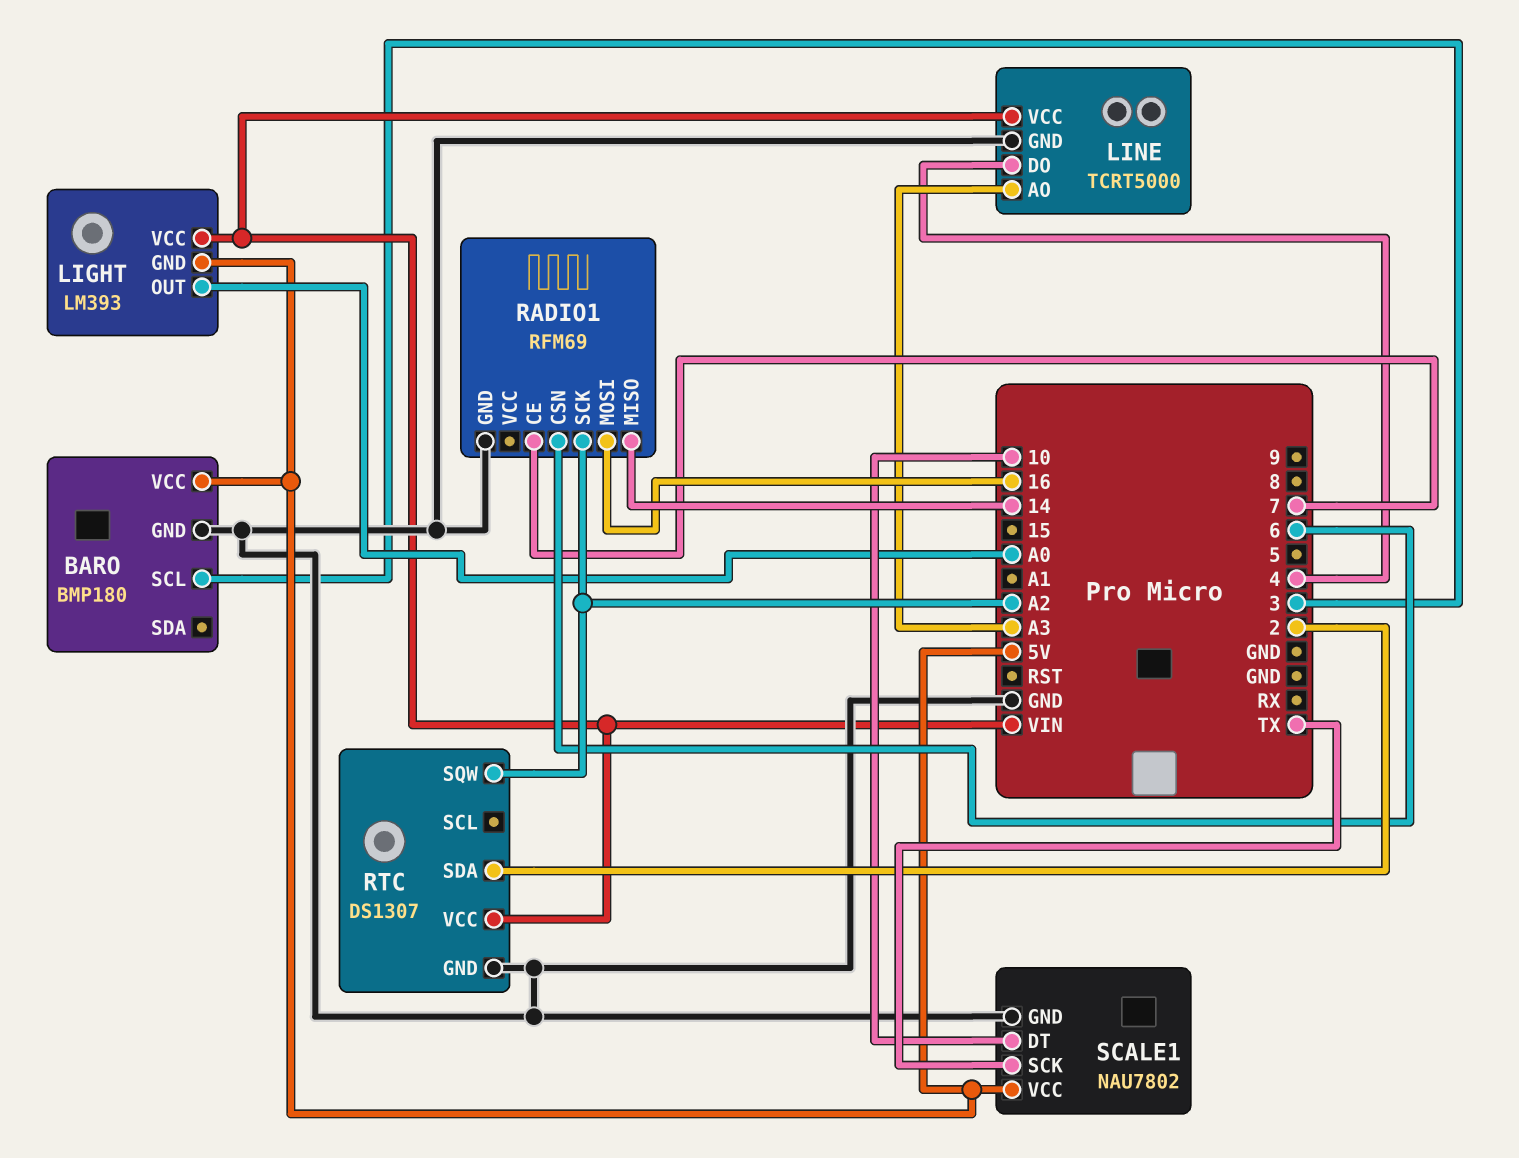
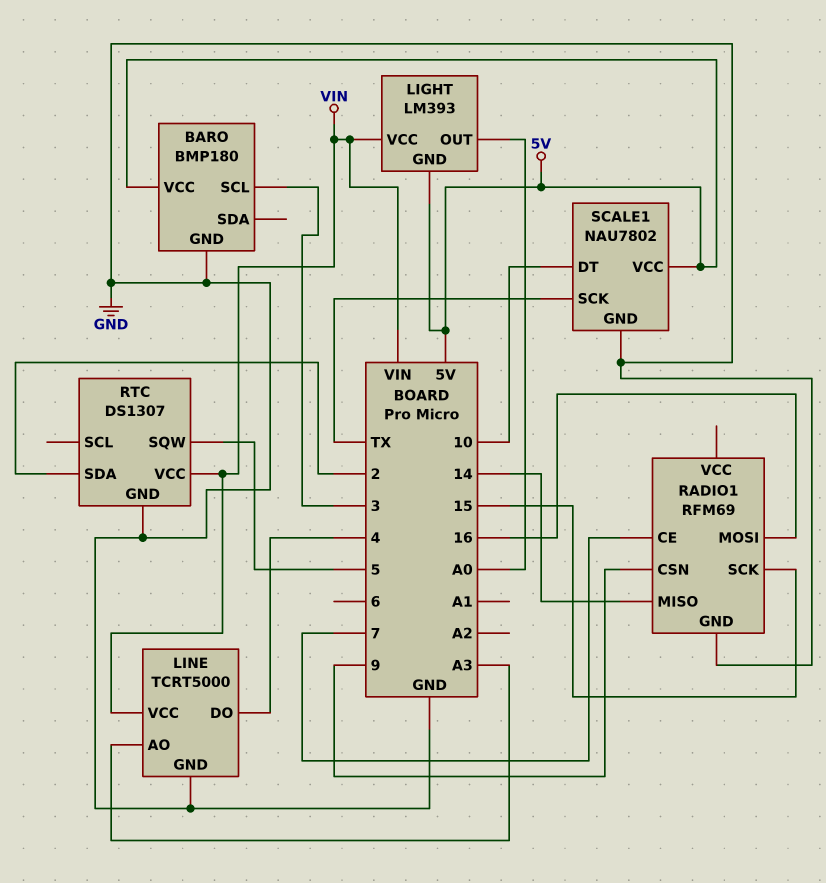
RADIO1 pin CSN: 6 -> 9
RADIO1 pin SCK: A2 -> 15
RTC pin SQW: A2 -> 5

